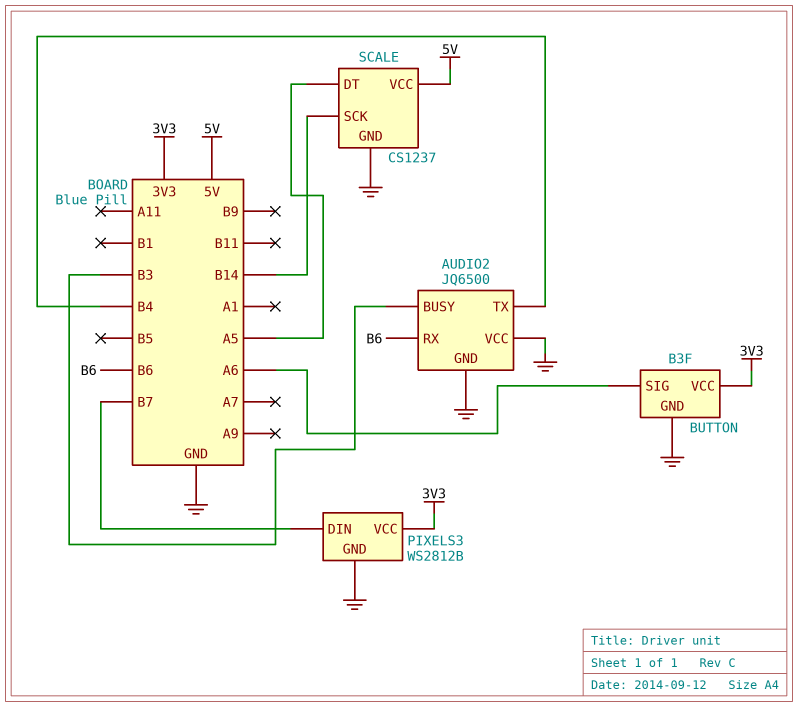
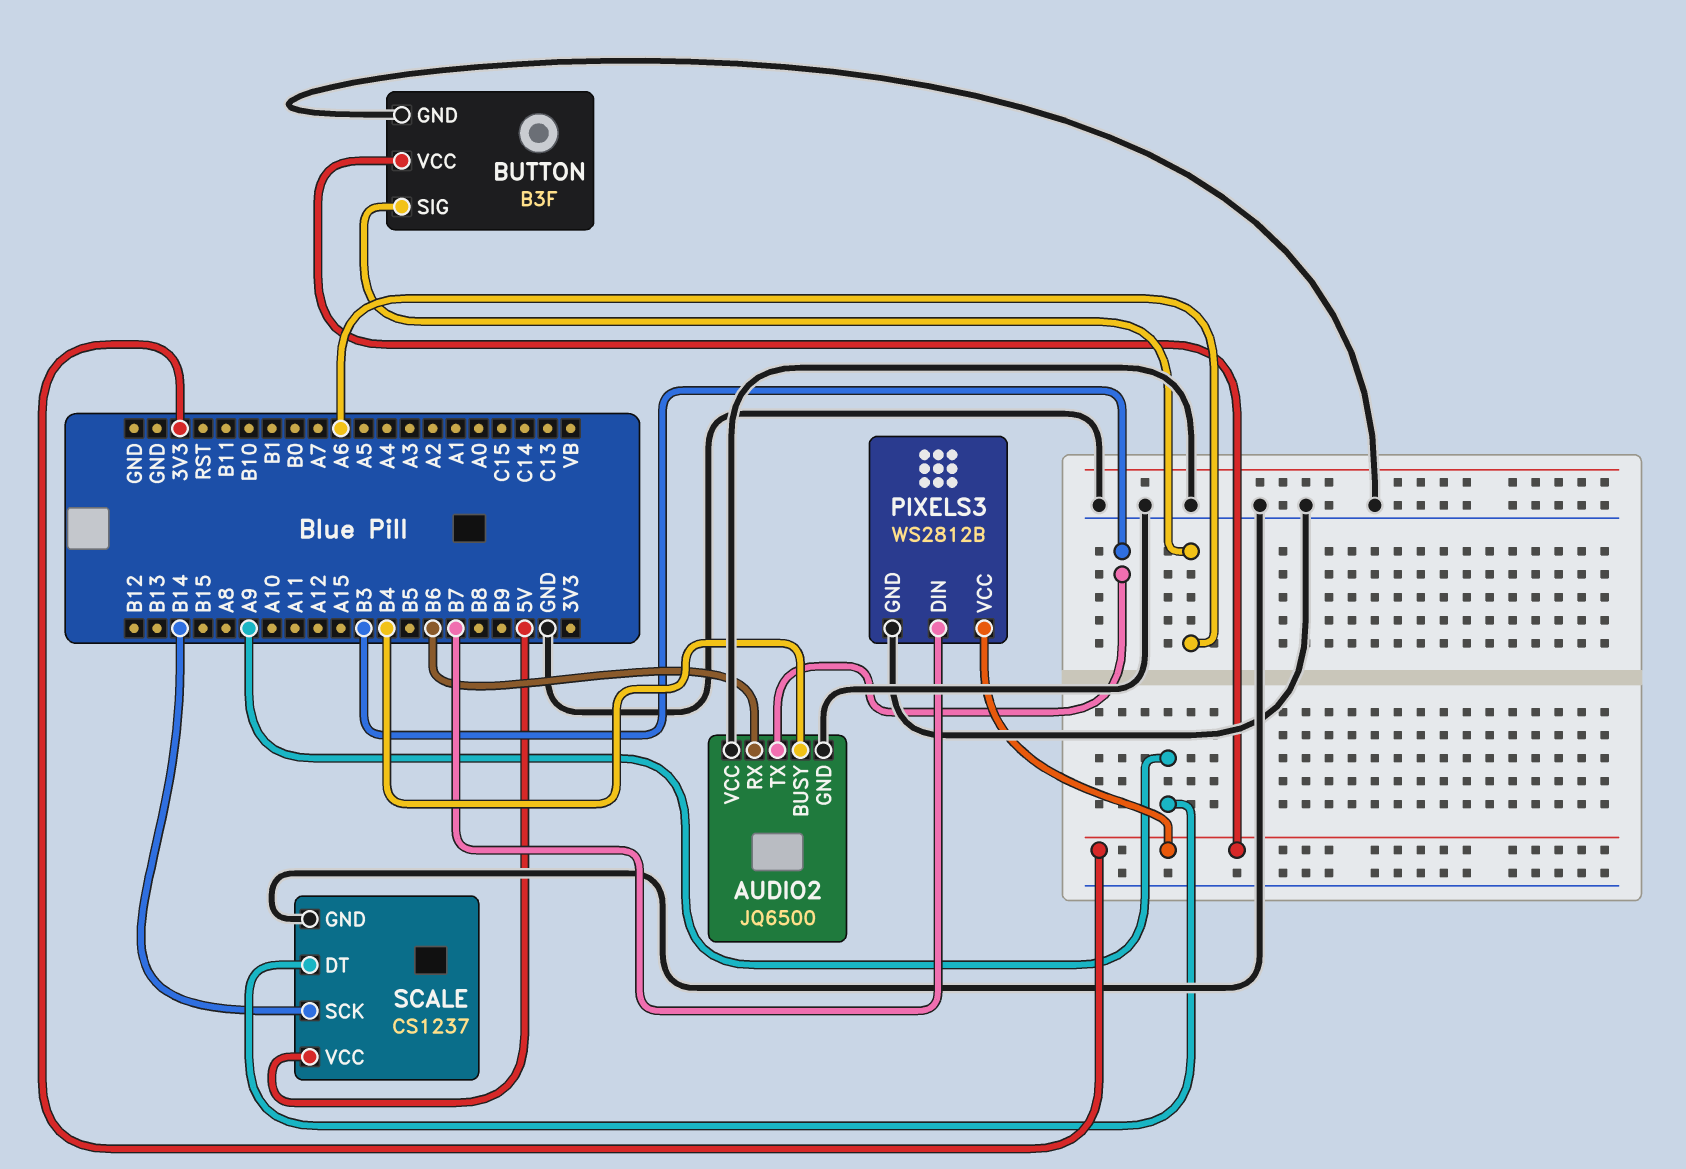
AUDIO2 pin BUSY: B3 -> B4
AUDIO2 pin TX: B4 -> B3
SCALE pin DT: A5 -> A9

